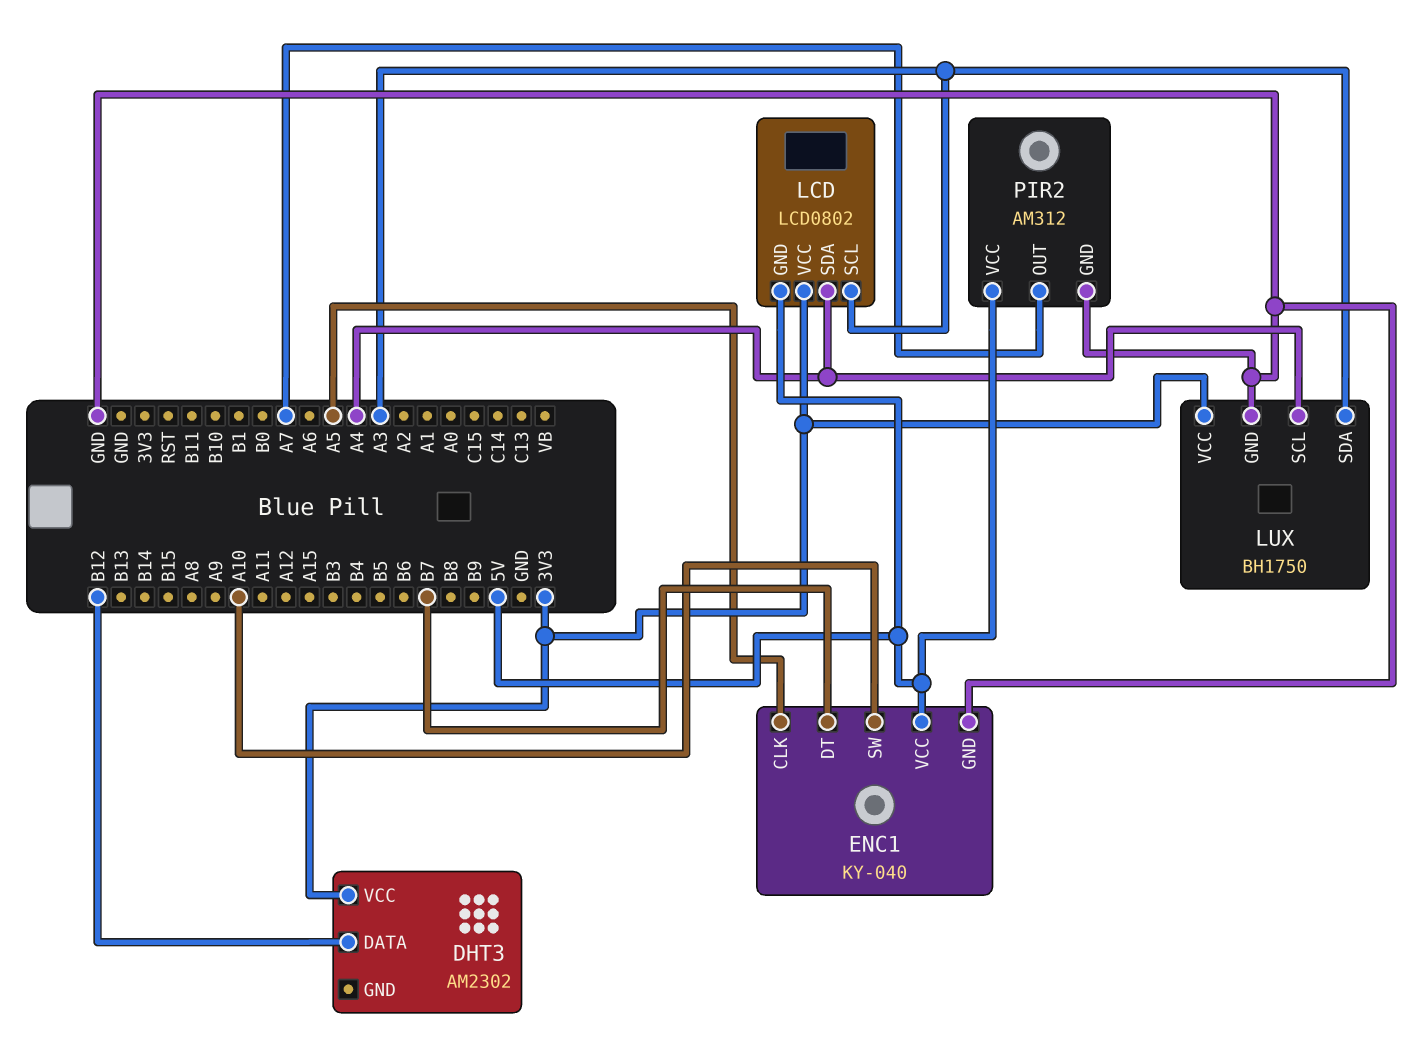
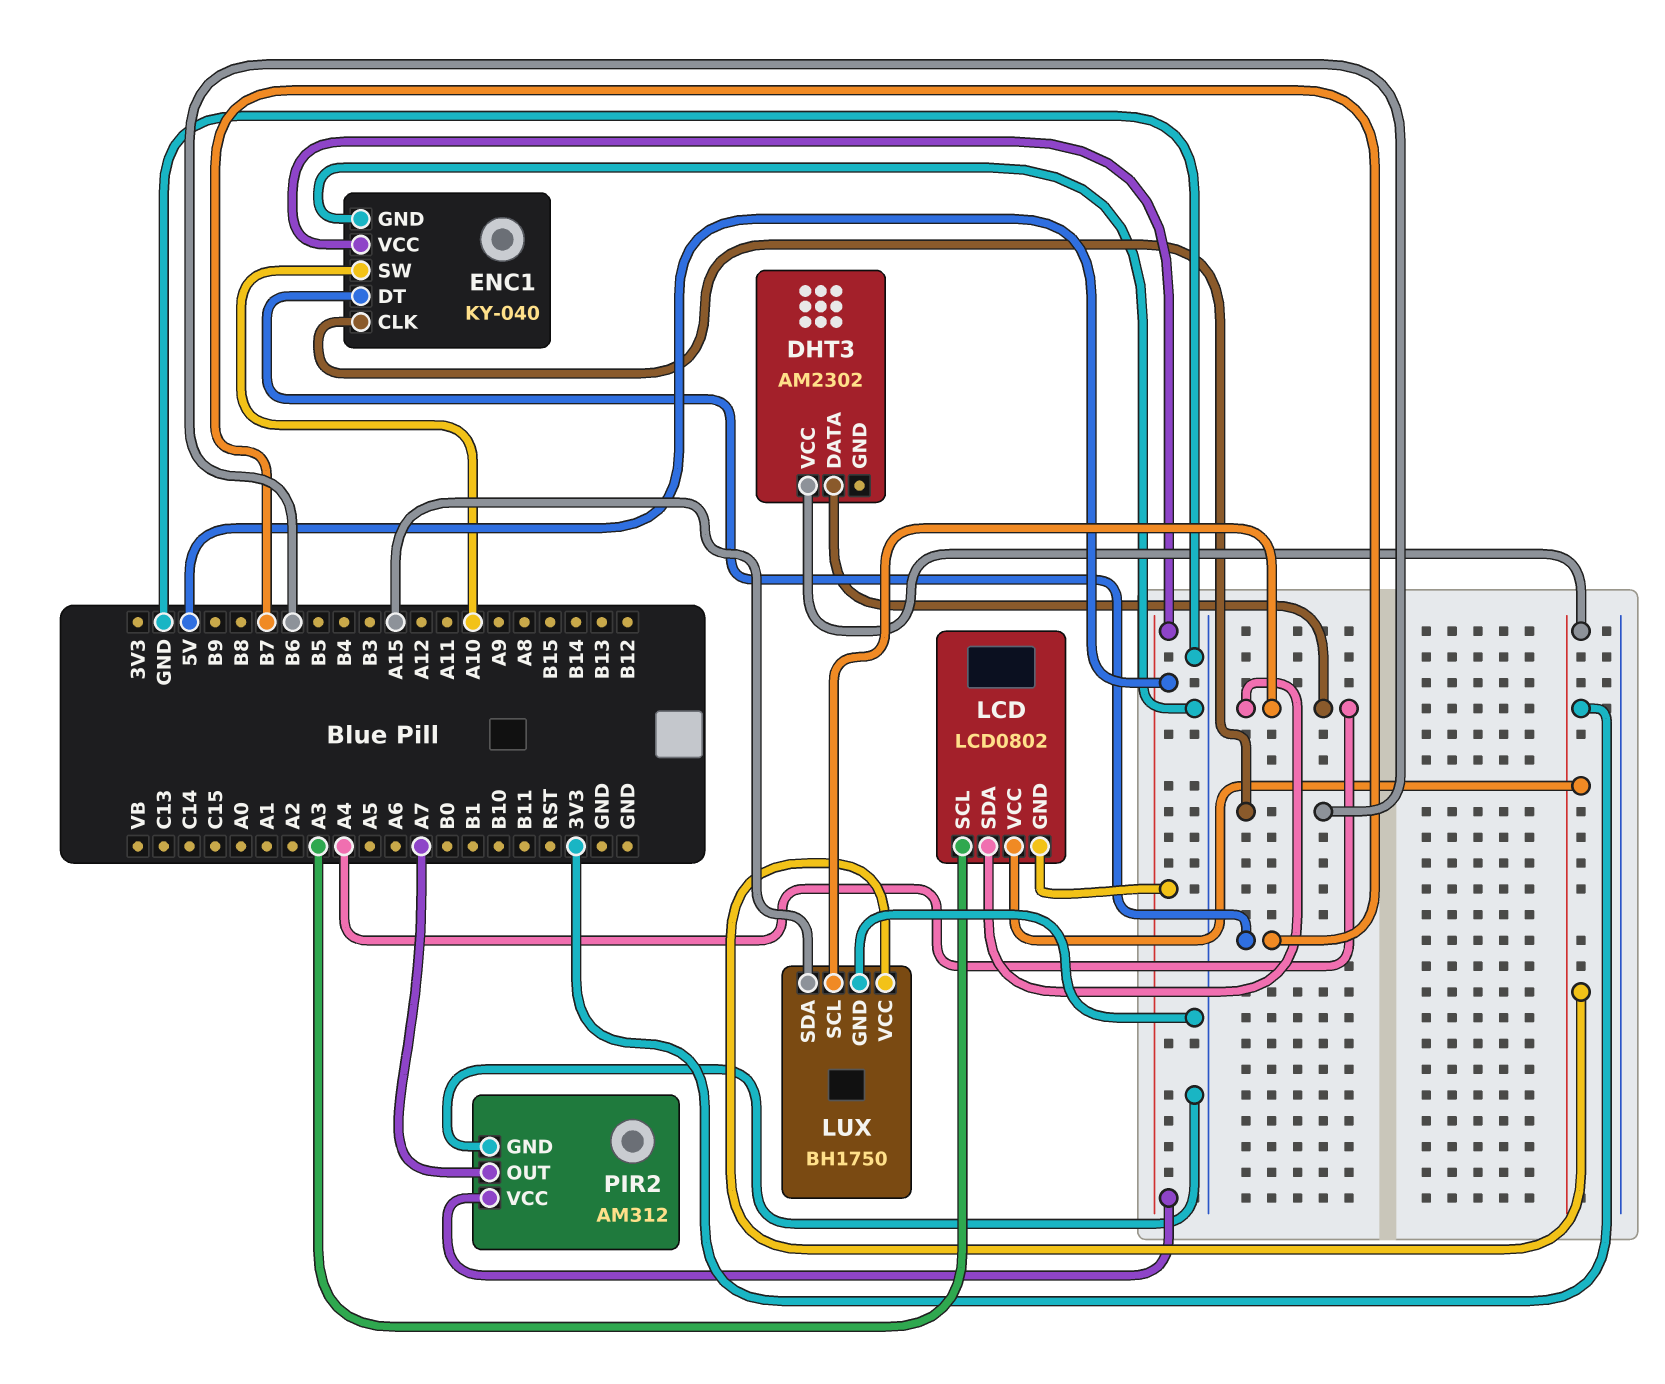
DHT3 pin DATA: B12 -> A4
ENC1 pin CLK: A5 -> B6
LUX pin SDA: A3 -> A15

